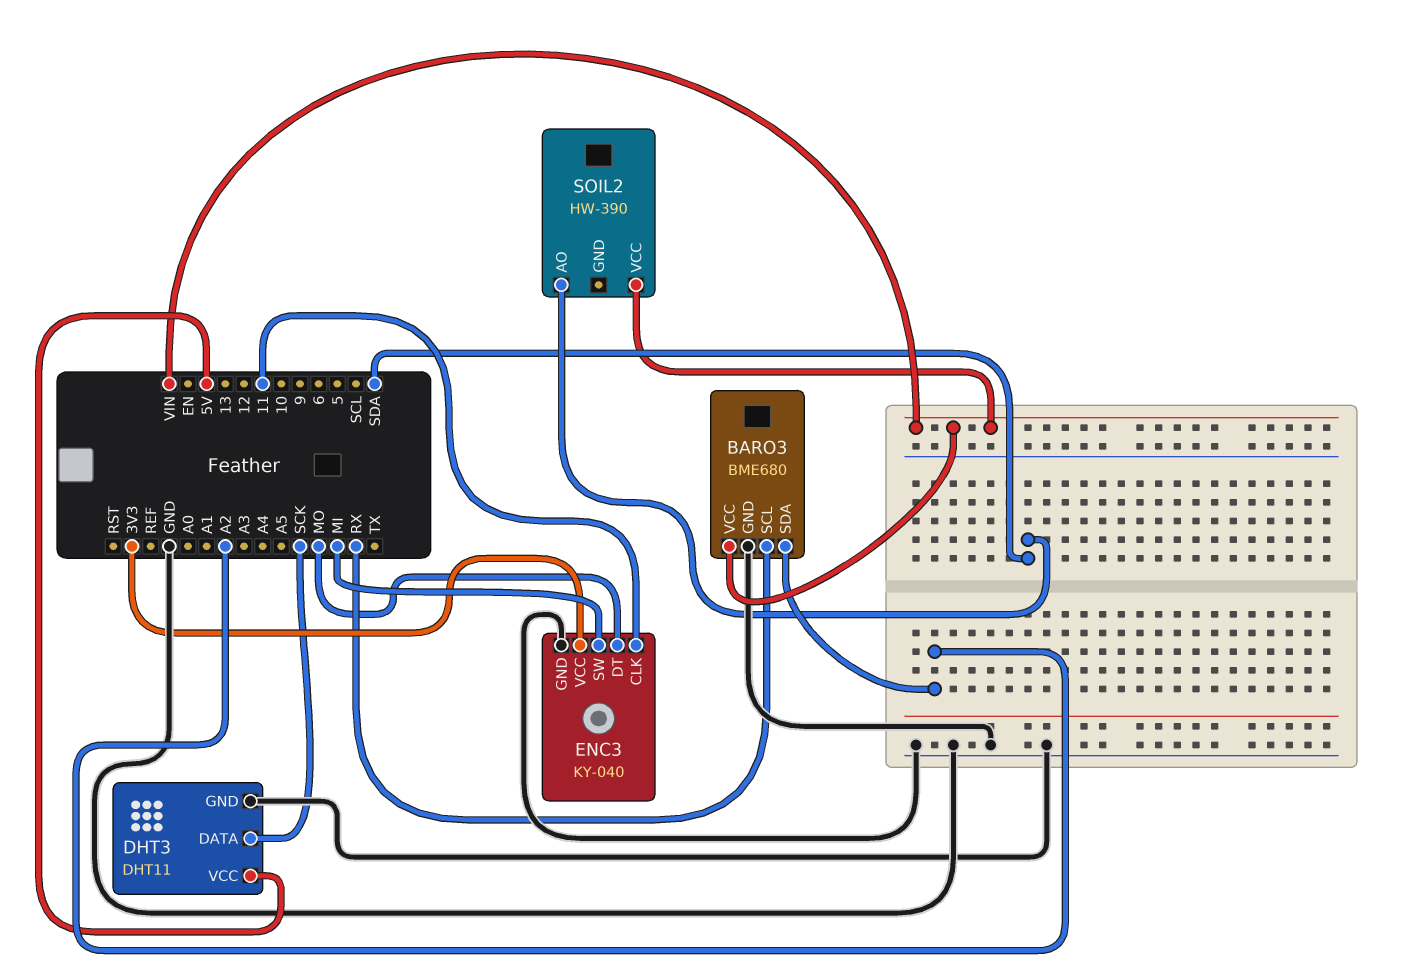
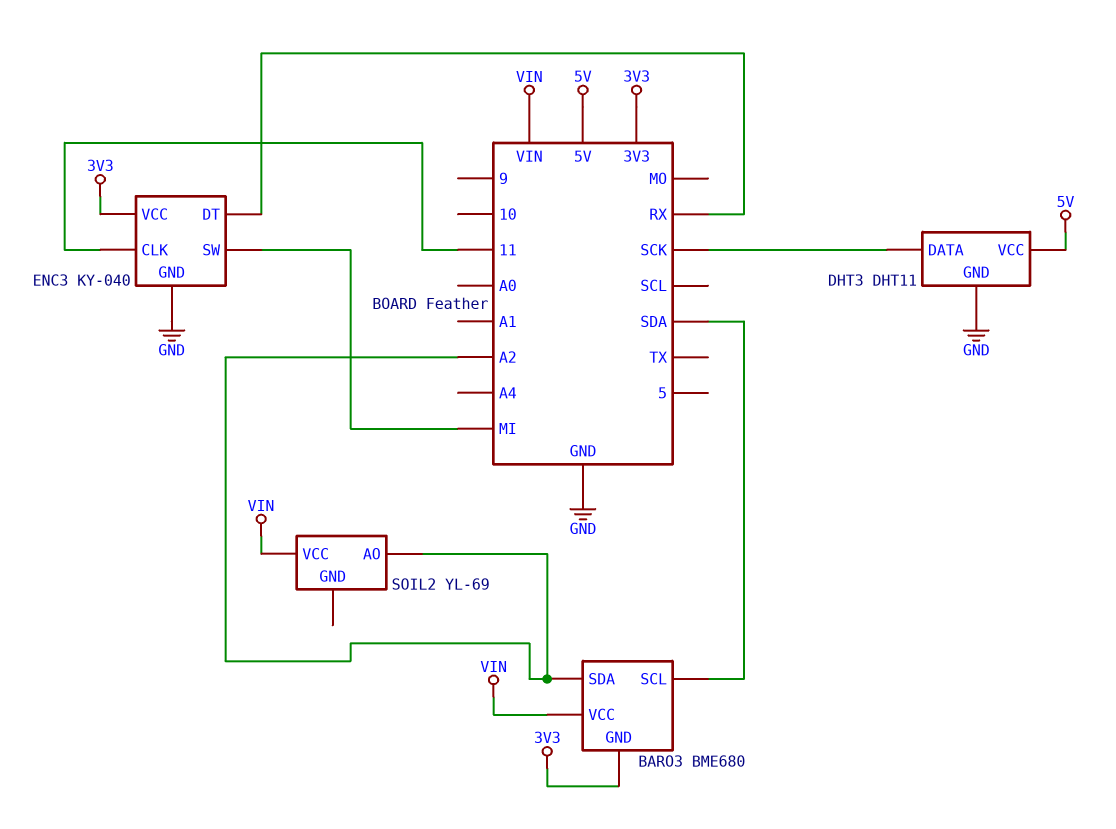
BARO3 pin GND: GND -> 3V3
BARO3 pin SCL: RX -> SDA
ENC3 pin DT: MO -> RX
SOIL2: HW-390 -> YL-69
SOIL2 pin AO: SDA -> A2

